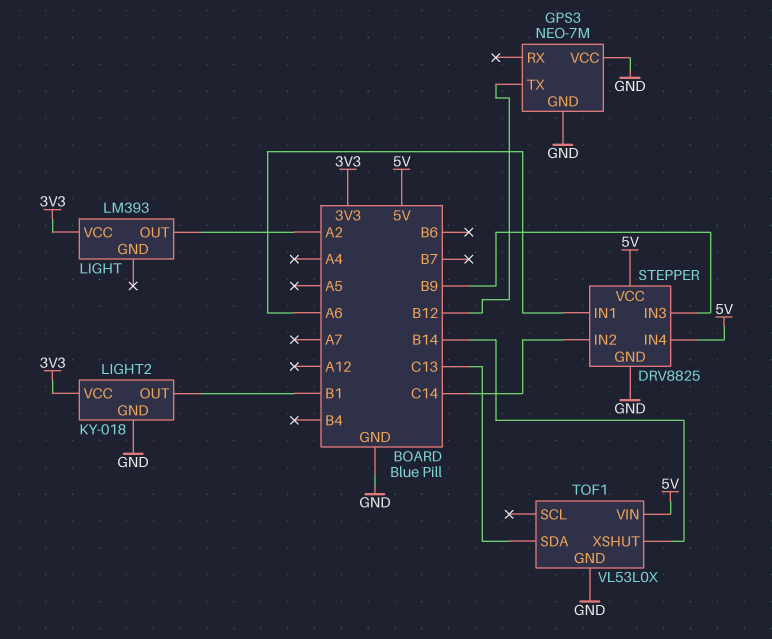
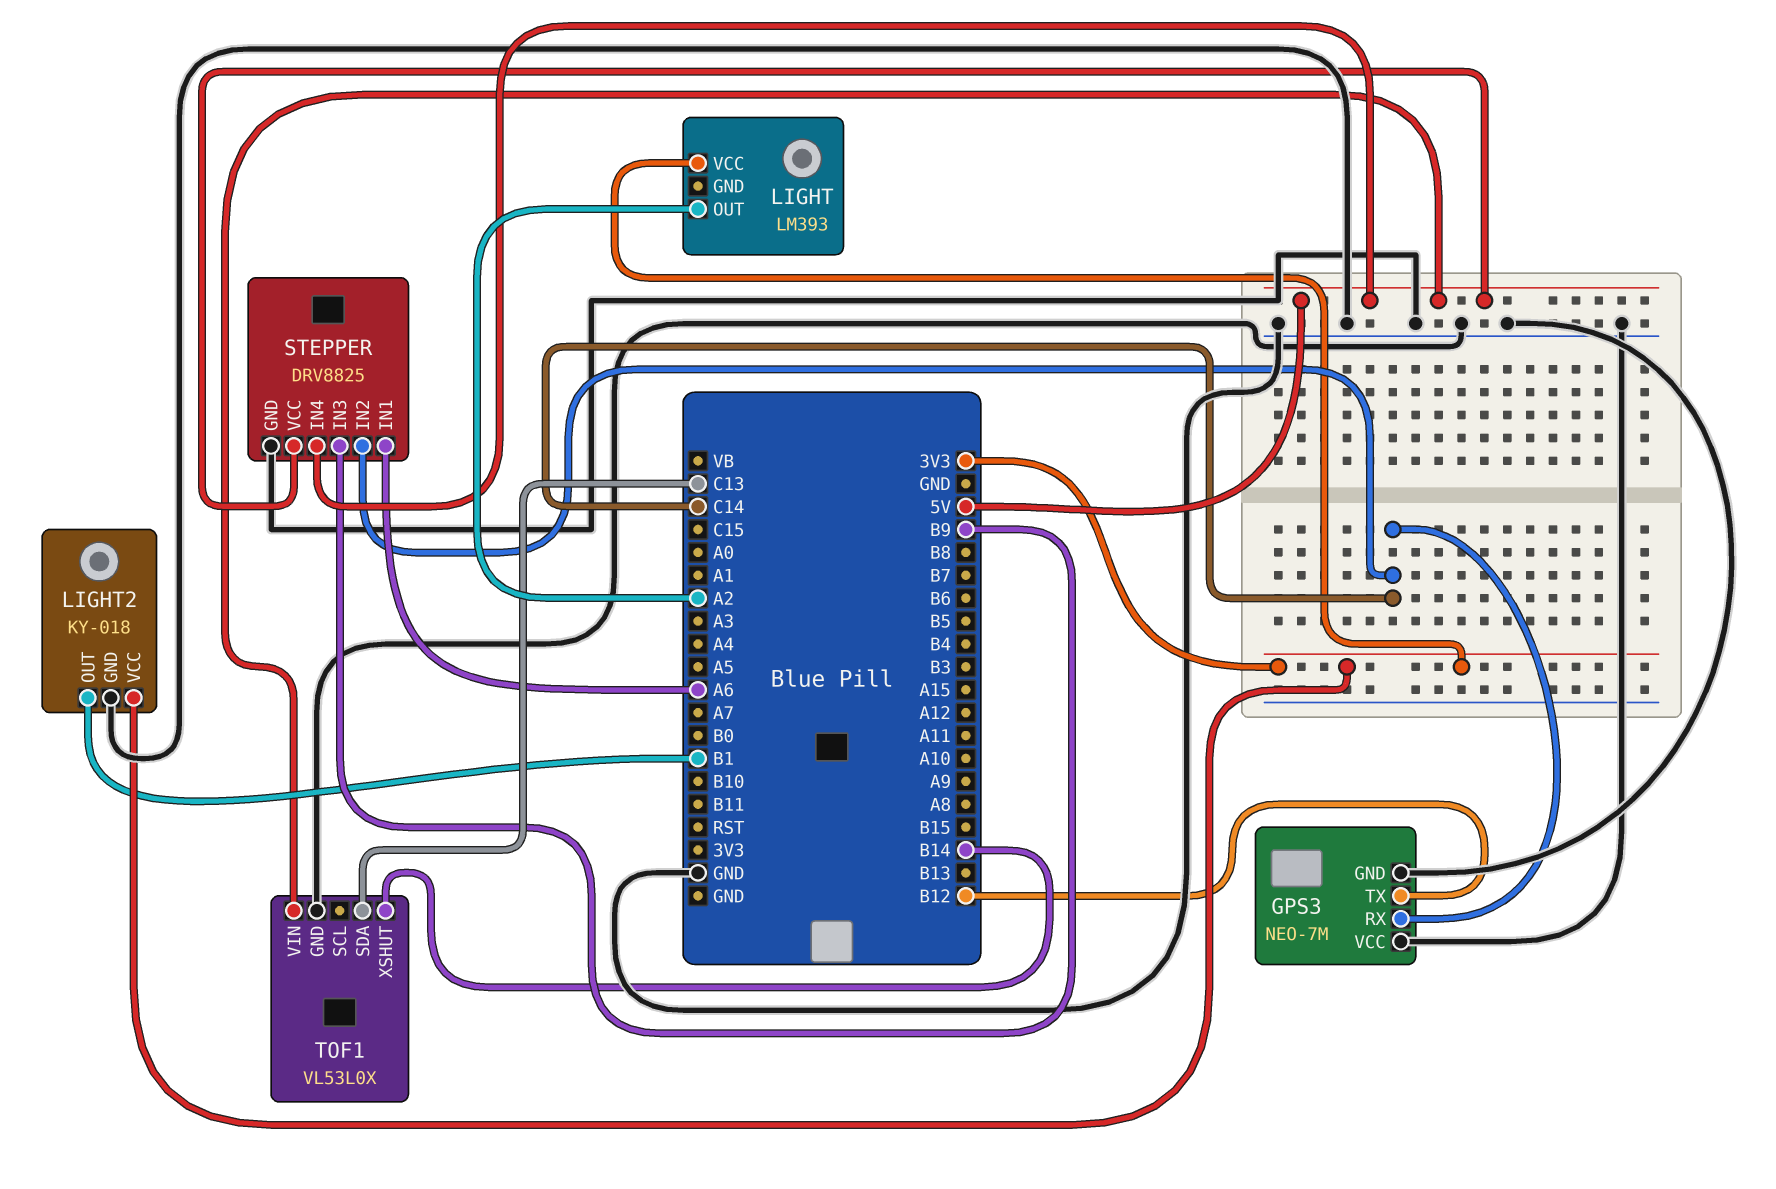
GPS3 pin RX: none -> C14

